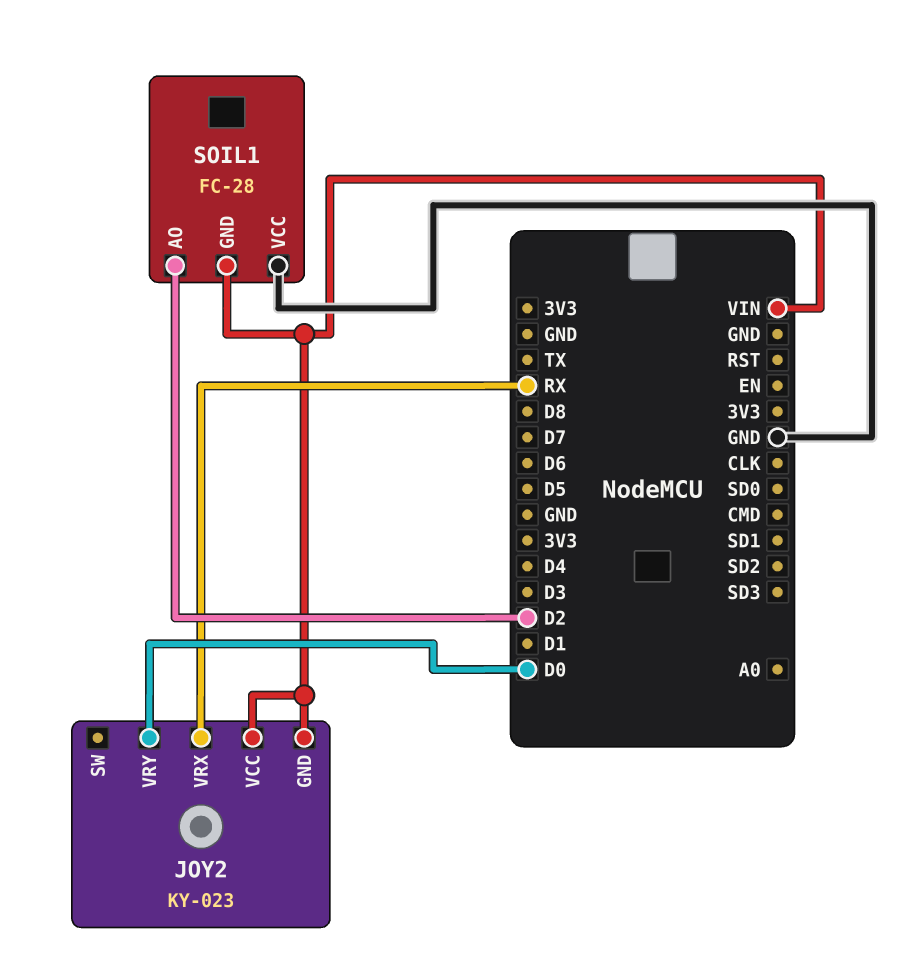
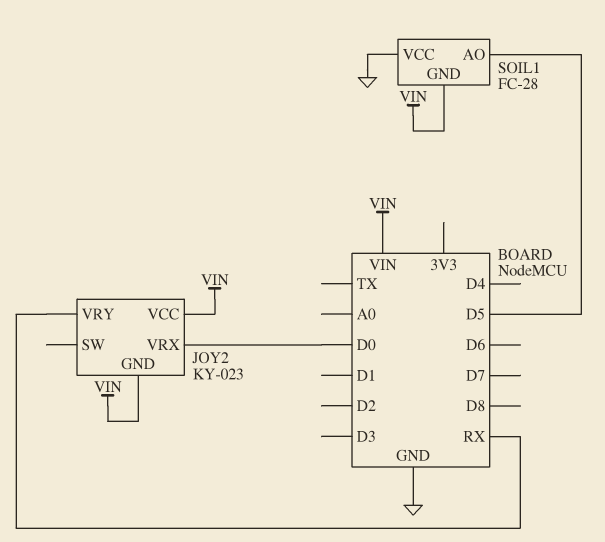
JOY2 pin VRX: RX -> D0
JOY2 pin VRY: D0 -> RX
SOIL1 pin AO: D2 -> D5

